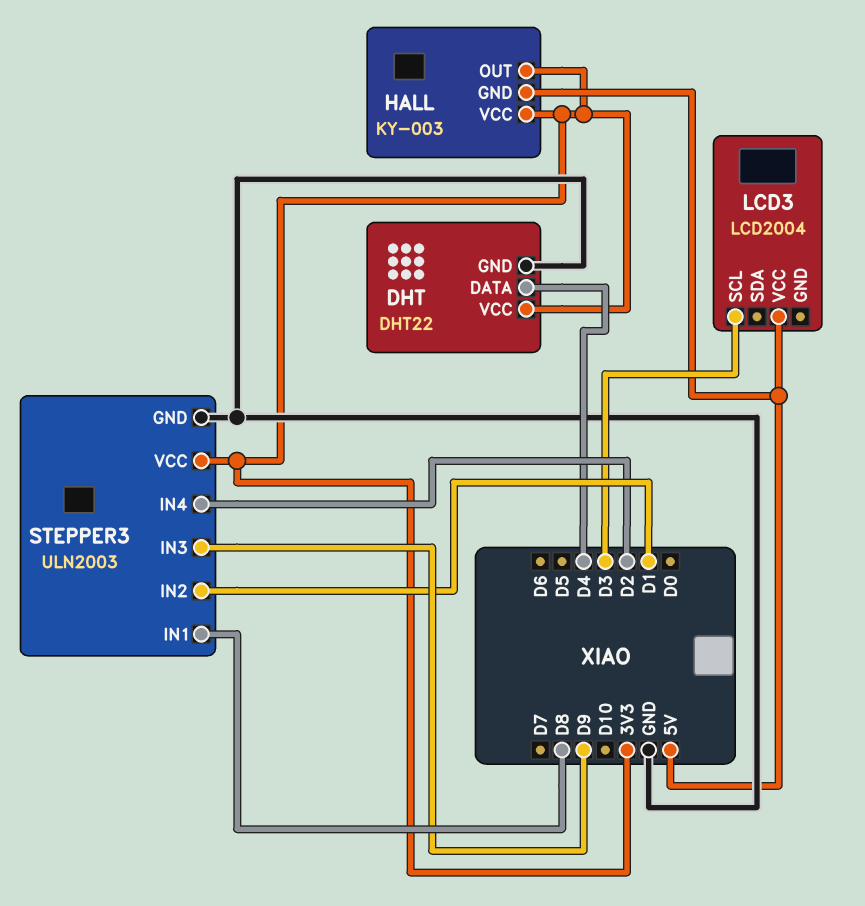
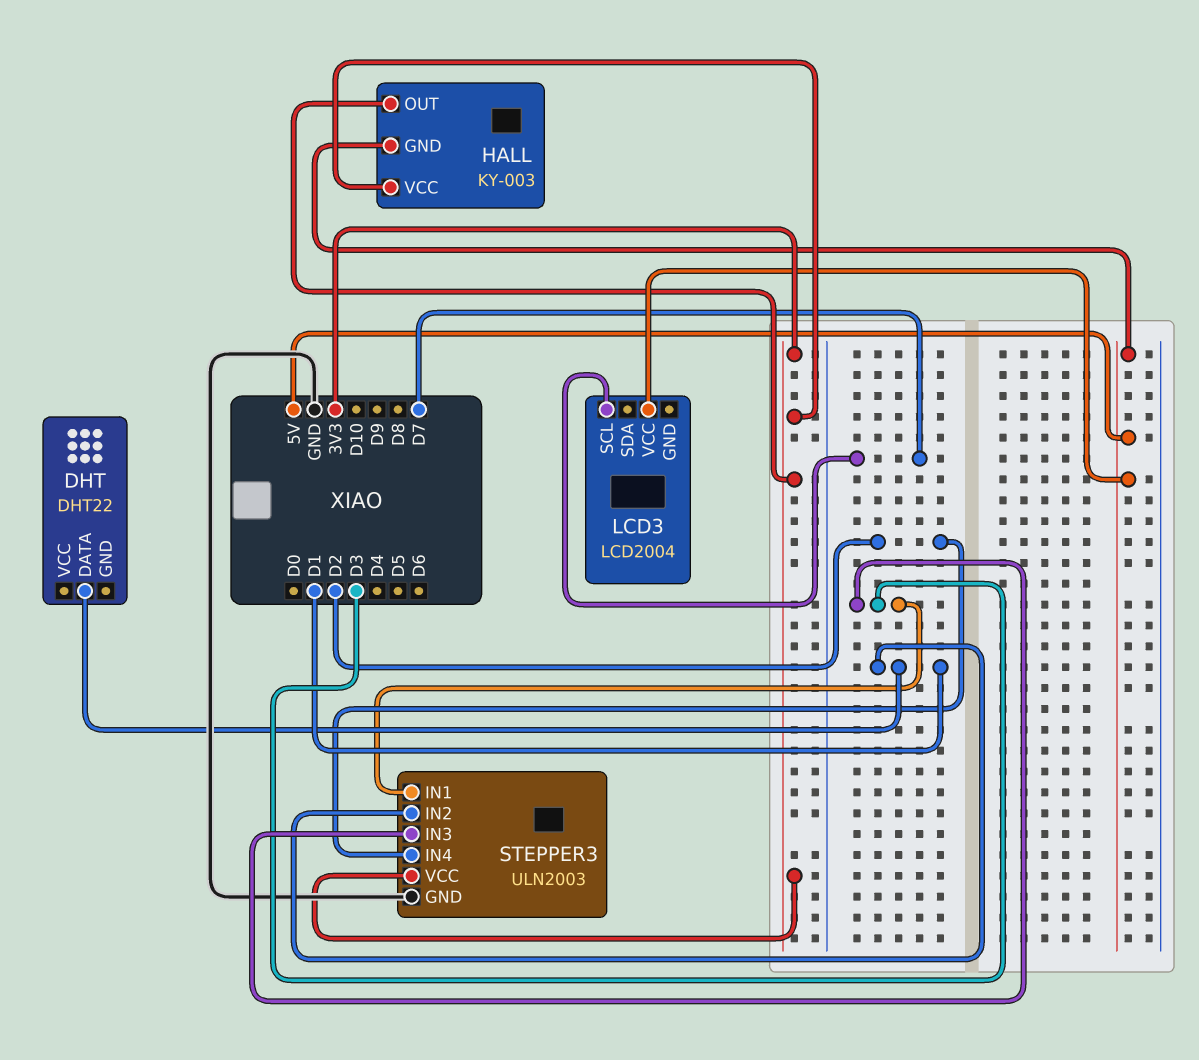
DHT pin DATA: D4 -> D1
DHT pin GND: GND -> none
DHT pin VCC: 3V3 -> none
LCD3 pin SCL: D3 -> D7
STEPPER3 pin IN1: D8 -> D3
STEPPER3 pin IN3: D9 -> D3

